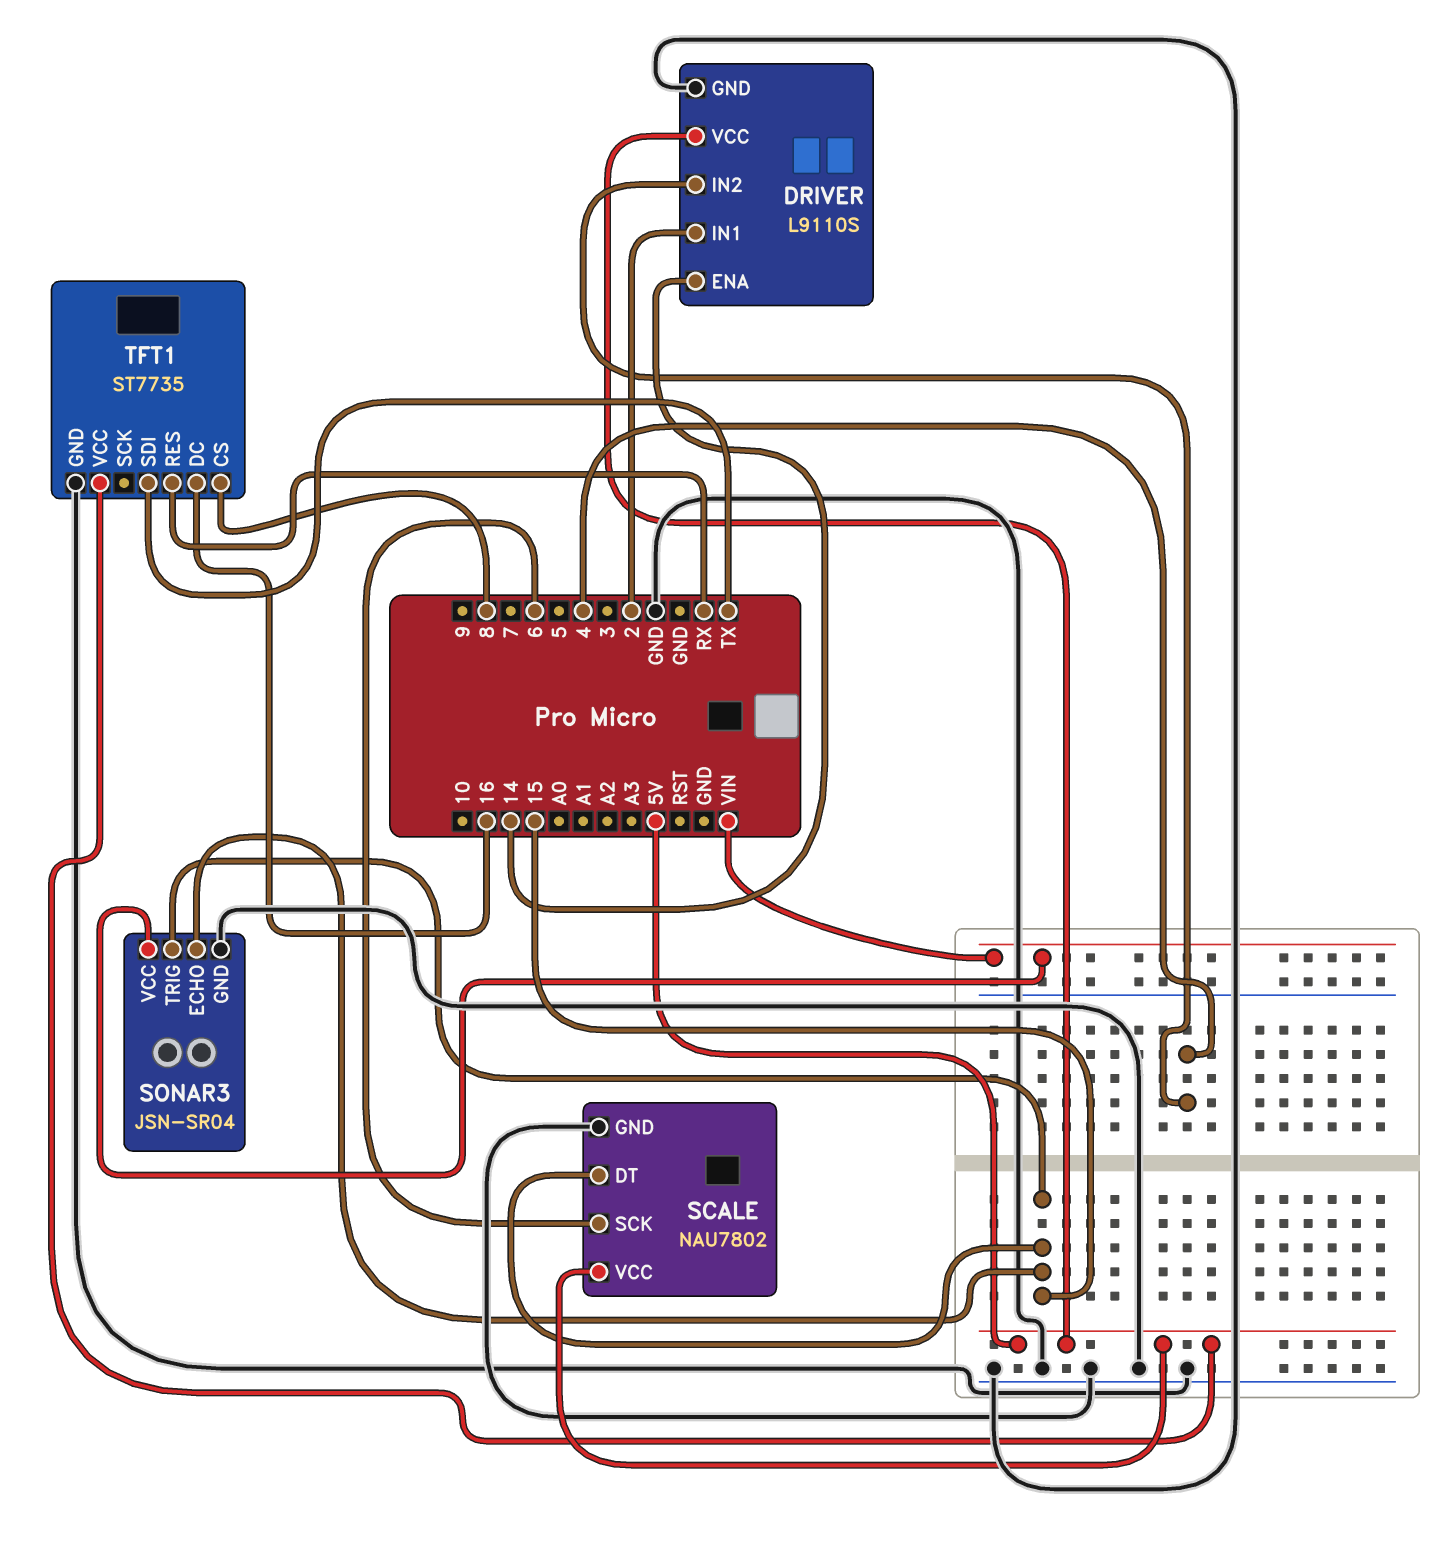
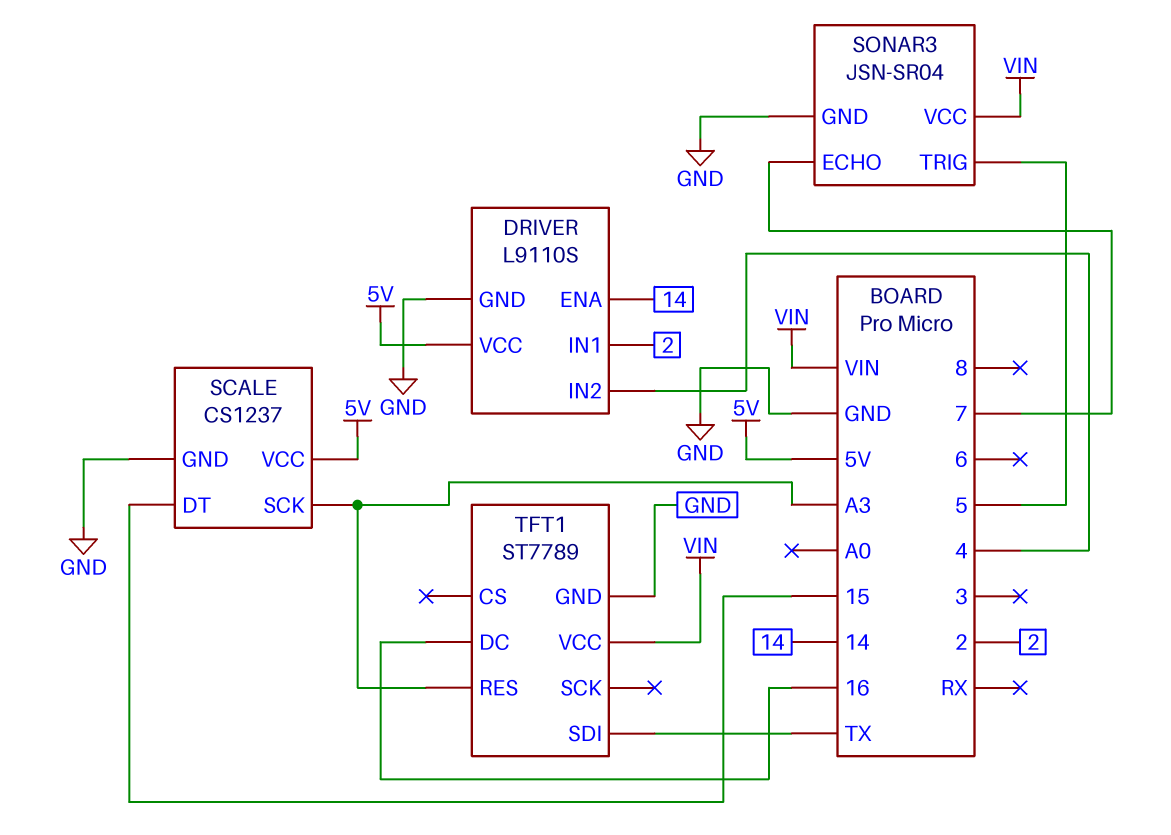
SCALE: NAU7802 -> CS1237
SCALE pin SCK: 6 -> A3
SONAR3 pin ECHO: 15 -> 7
SONAR3 pin TRIG: 15 -> 5
TFT1: ST7735 -> ST7789
TFT1 pin CS: 8 -> none
TFT1 pin RES: RX -> A3
TFT1 pin VCC: 5V -> VIN

